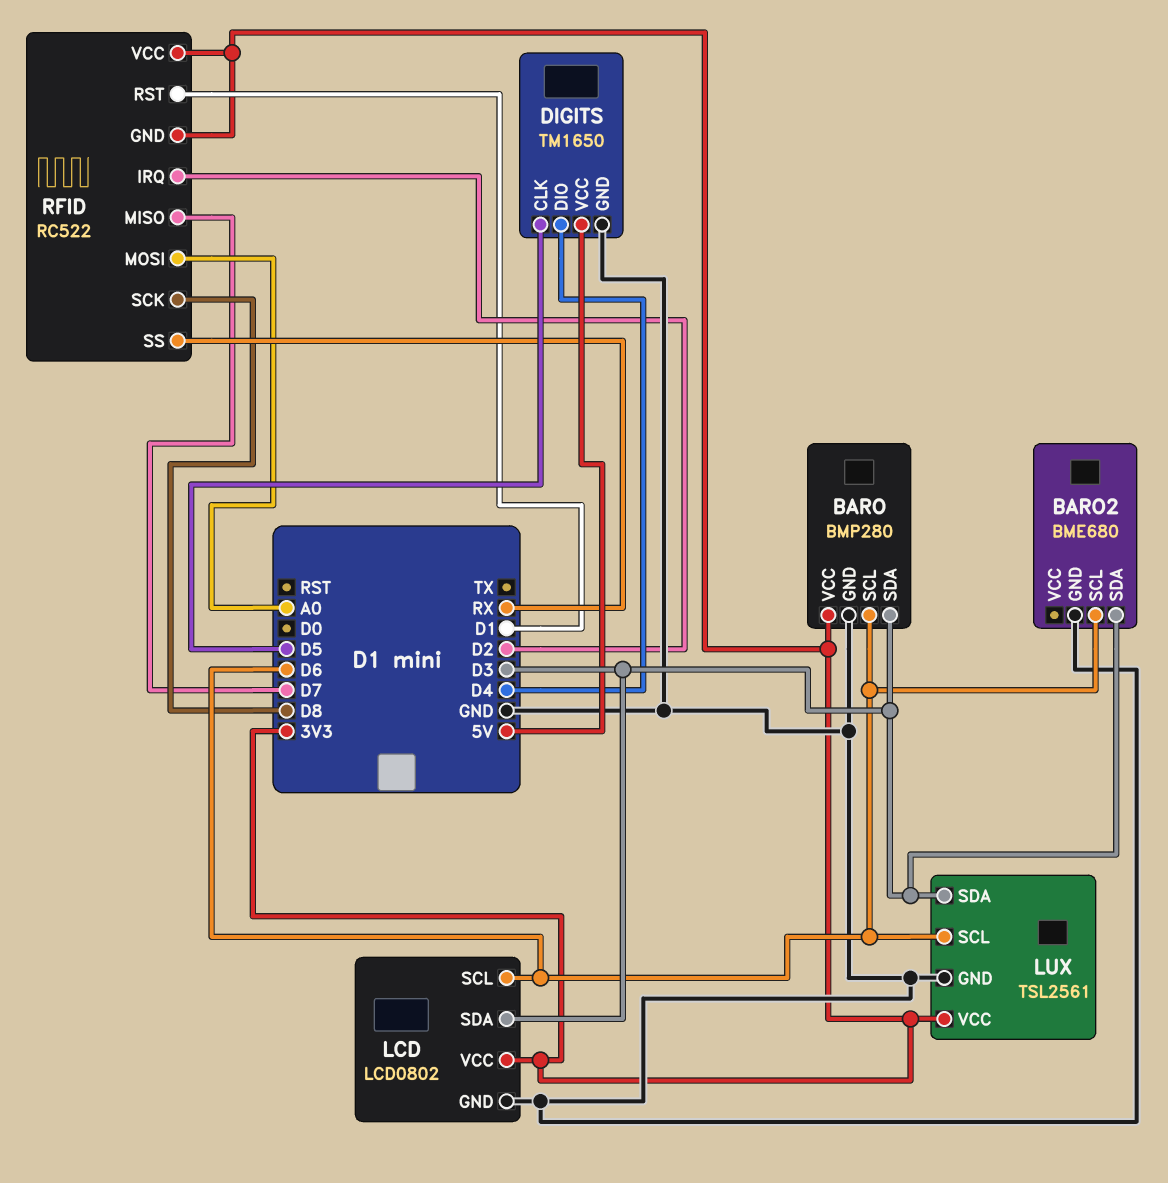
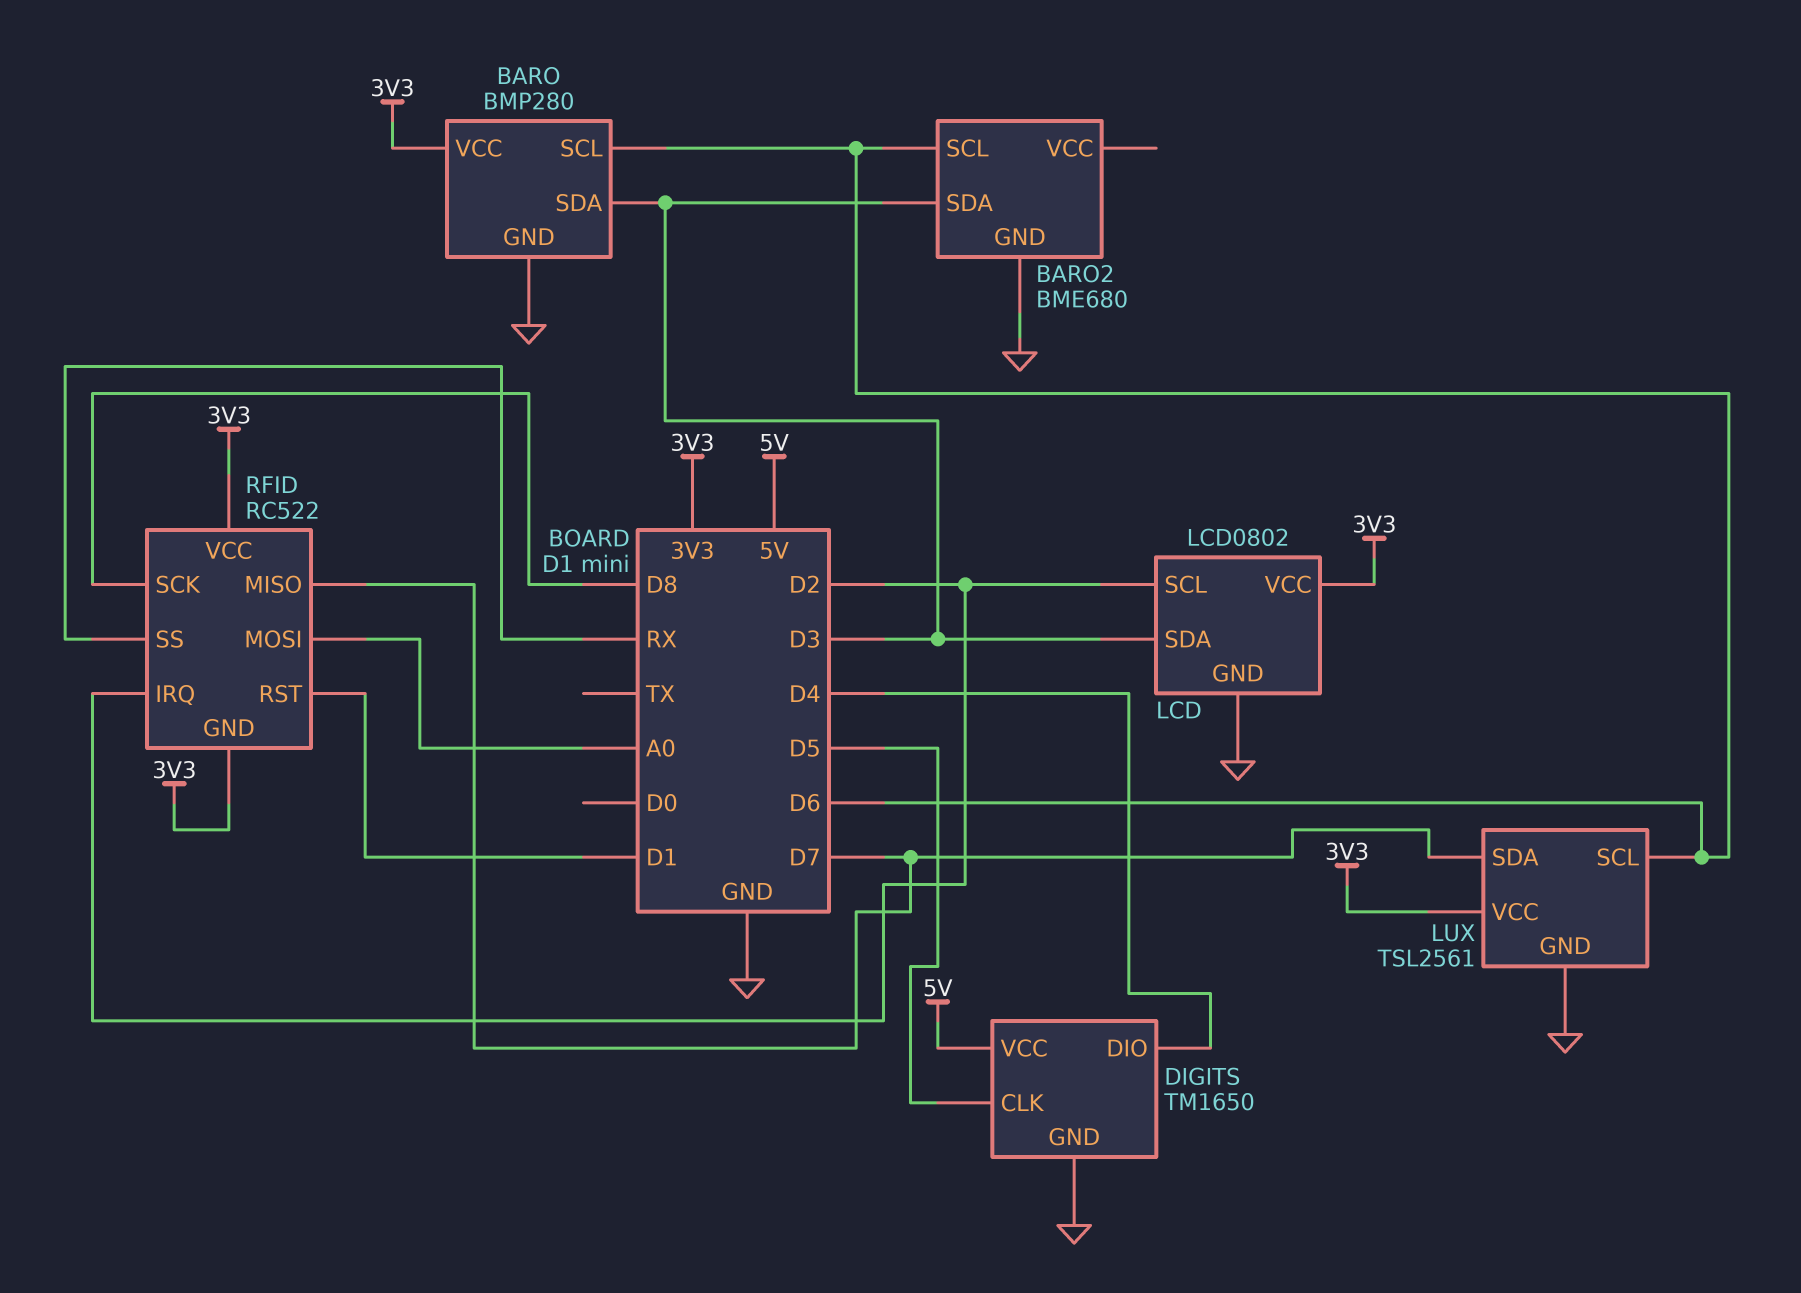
LCD pin SCL: D6 -> D2
LUX pin SDA: D3 -> D7

